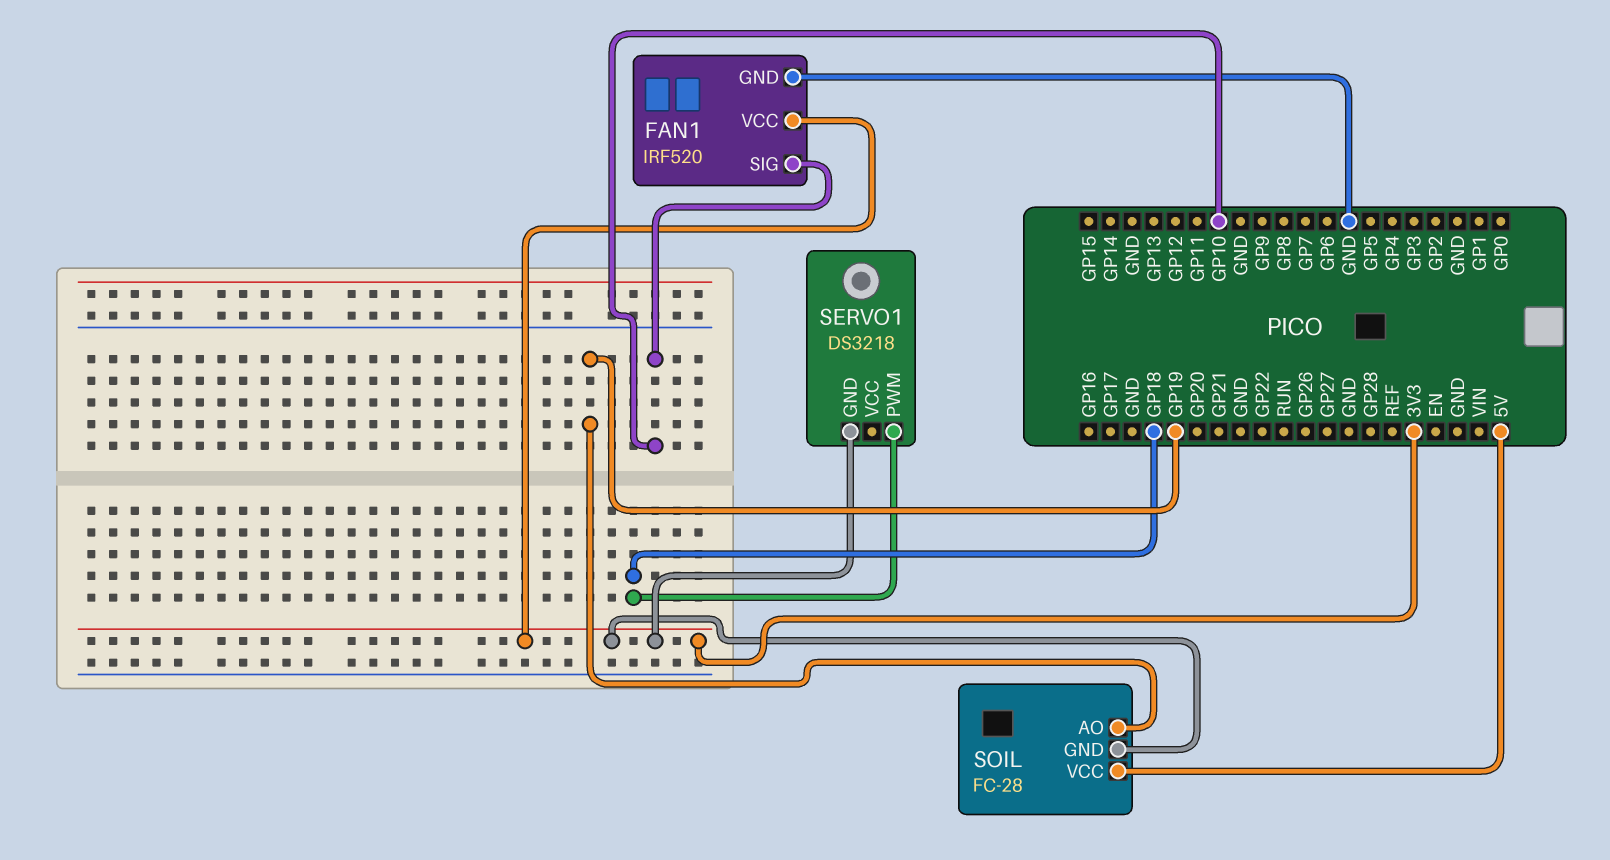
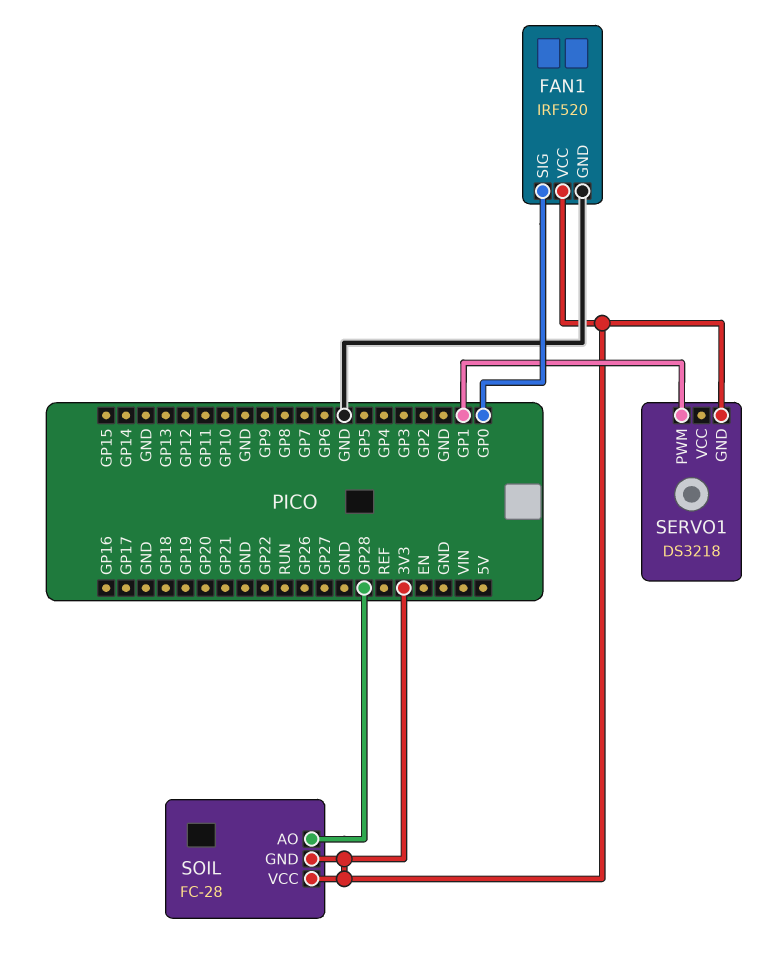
FAN1 pin SIG: GP10 -> GP0
SERVO1 pin PWM: GP18 -> GP1
SOIL pin AO: GP19 -> GP28
SOIL pin VCC: 5V -> 3V3

